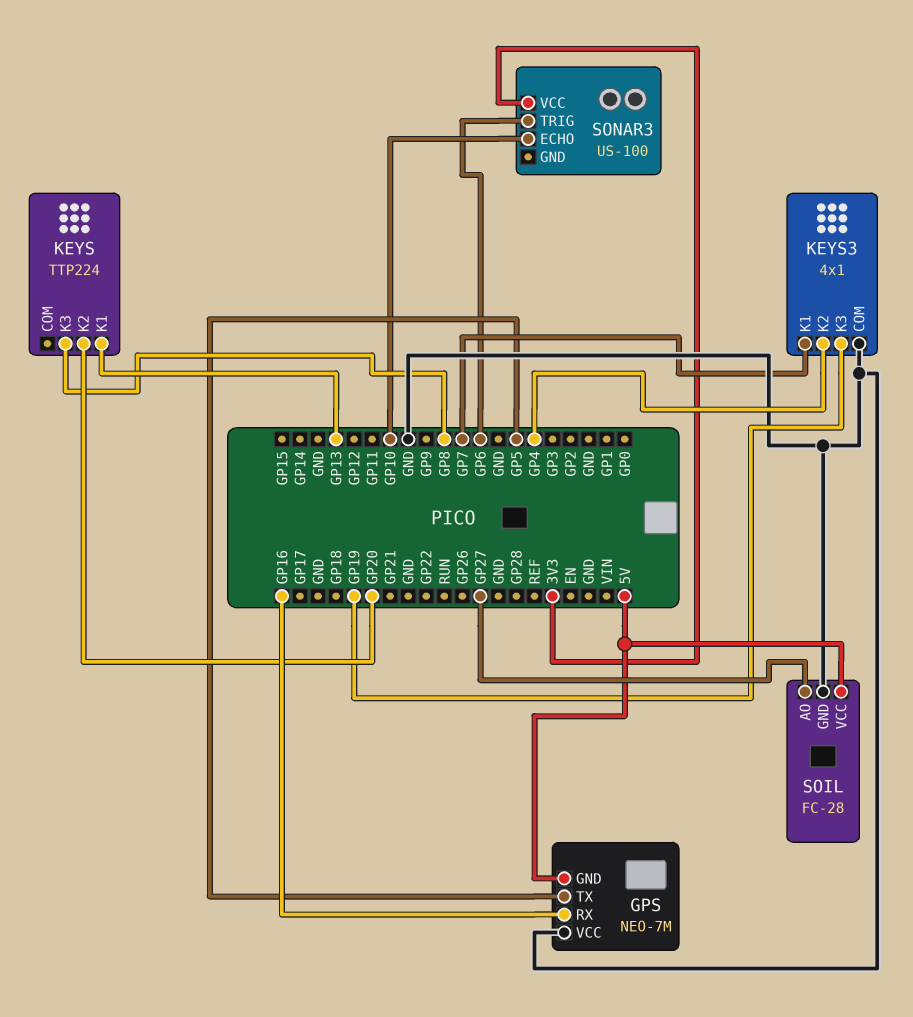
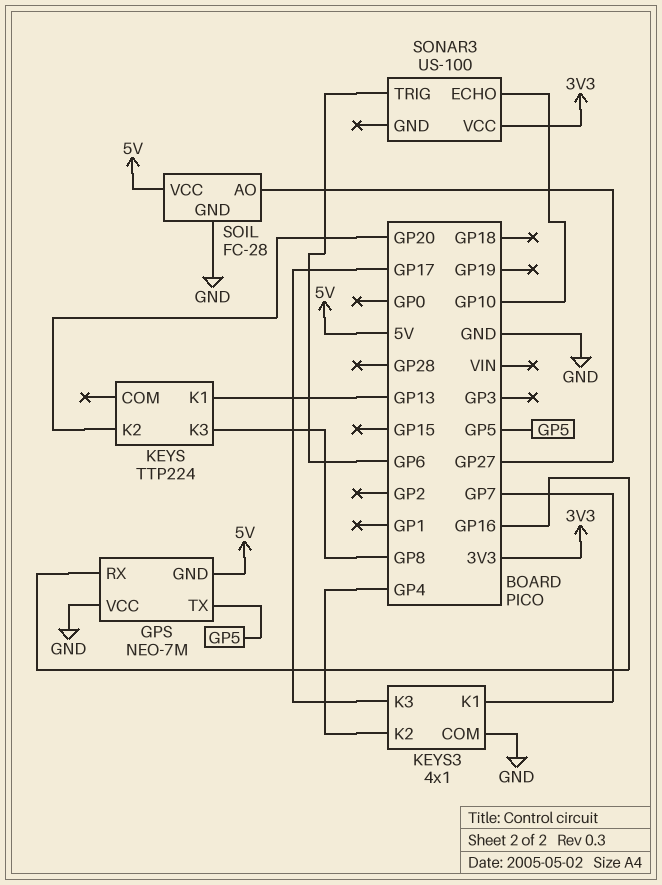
KEYS3 pin K3: GP19 -> GP17

